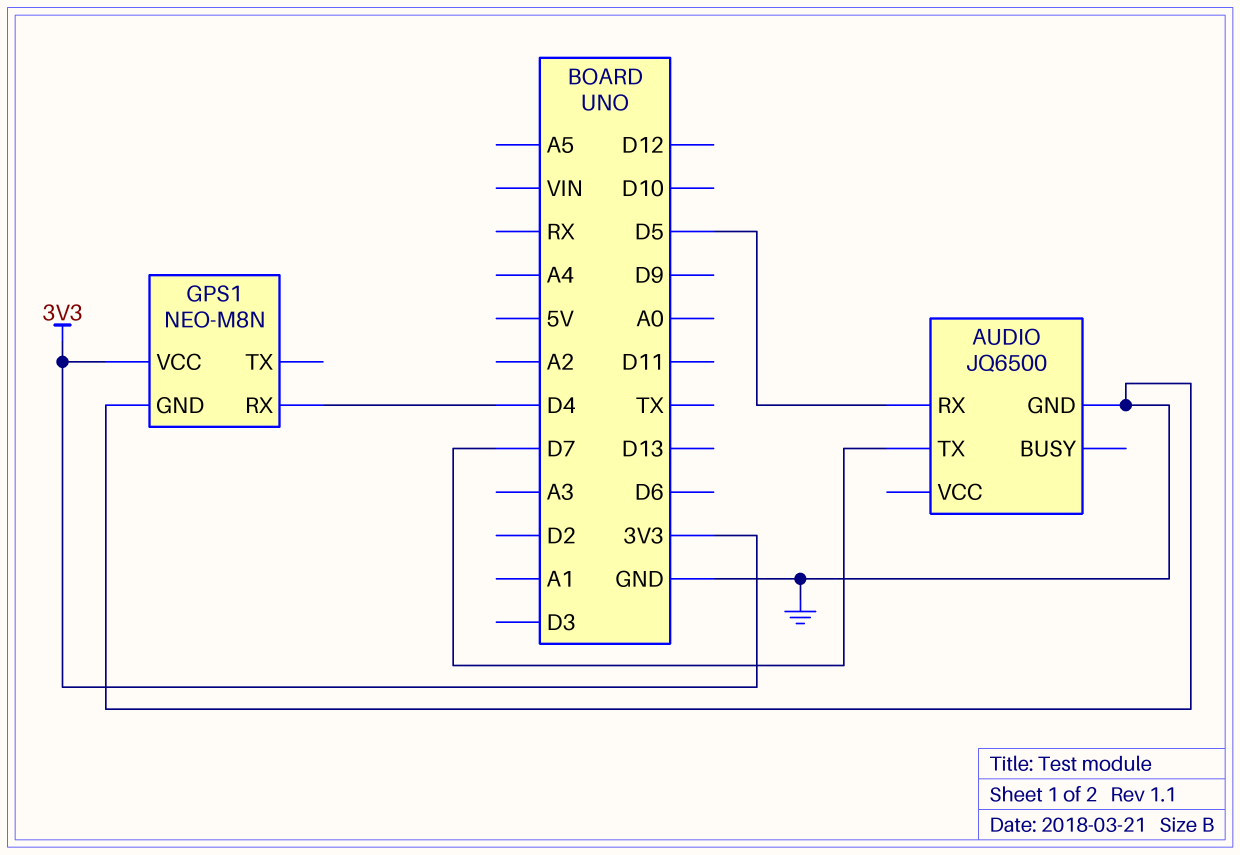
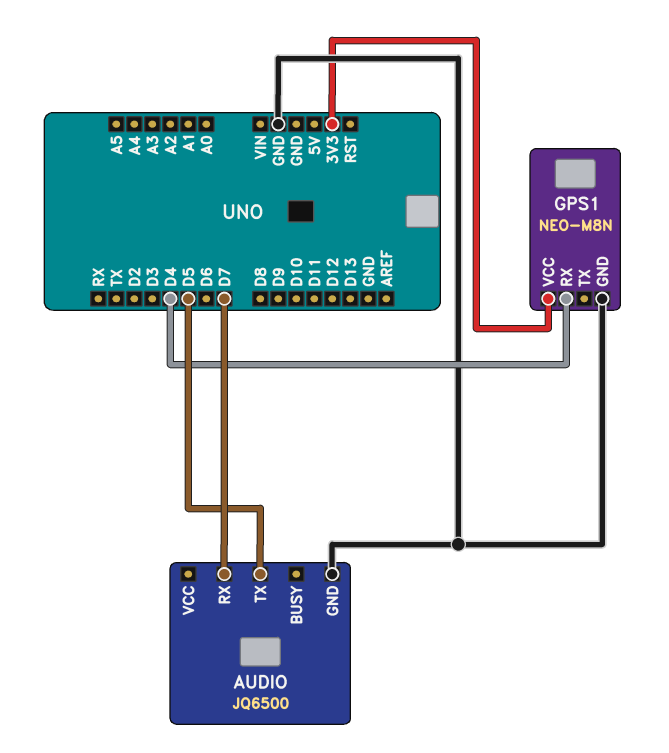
AUDIO pin RX: D5 -> D7
AUDIO pin TX: D7 -> D5

